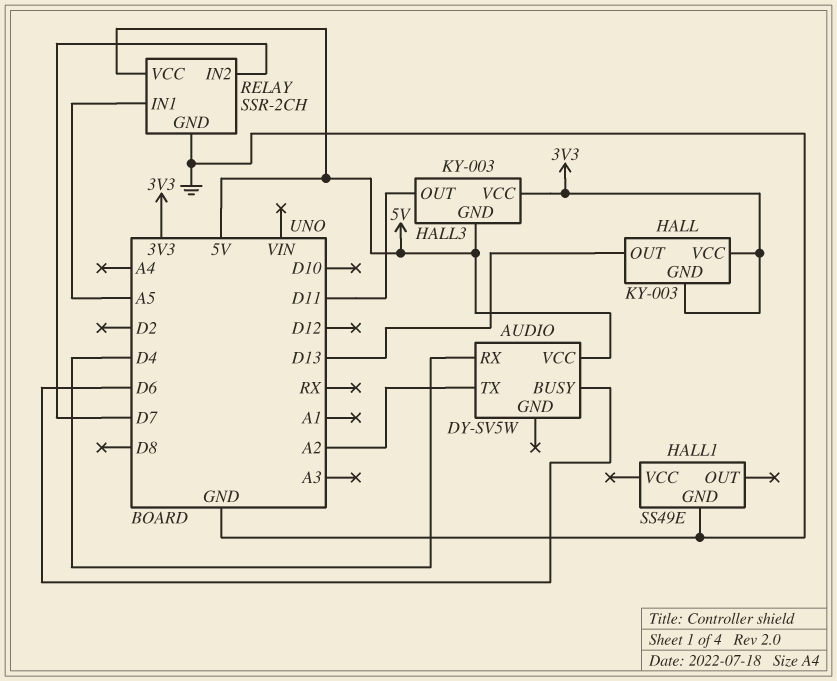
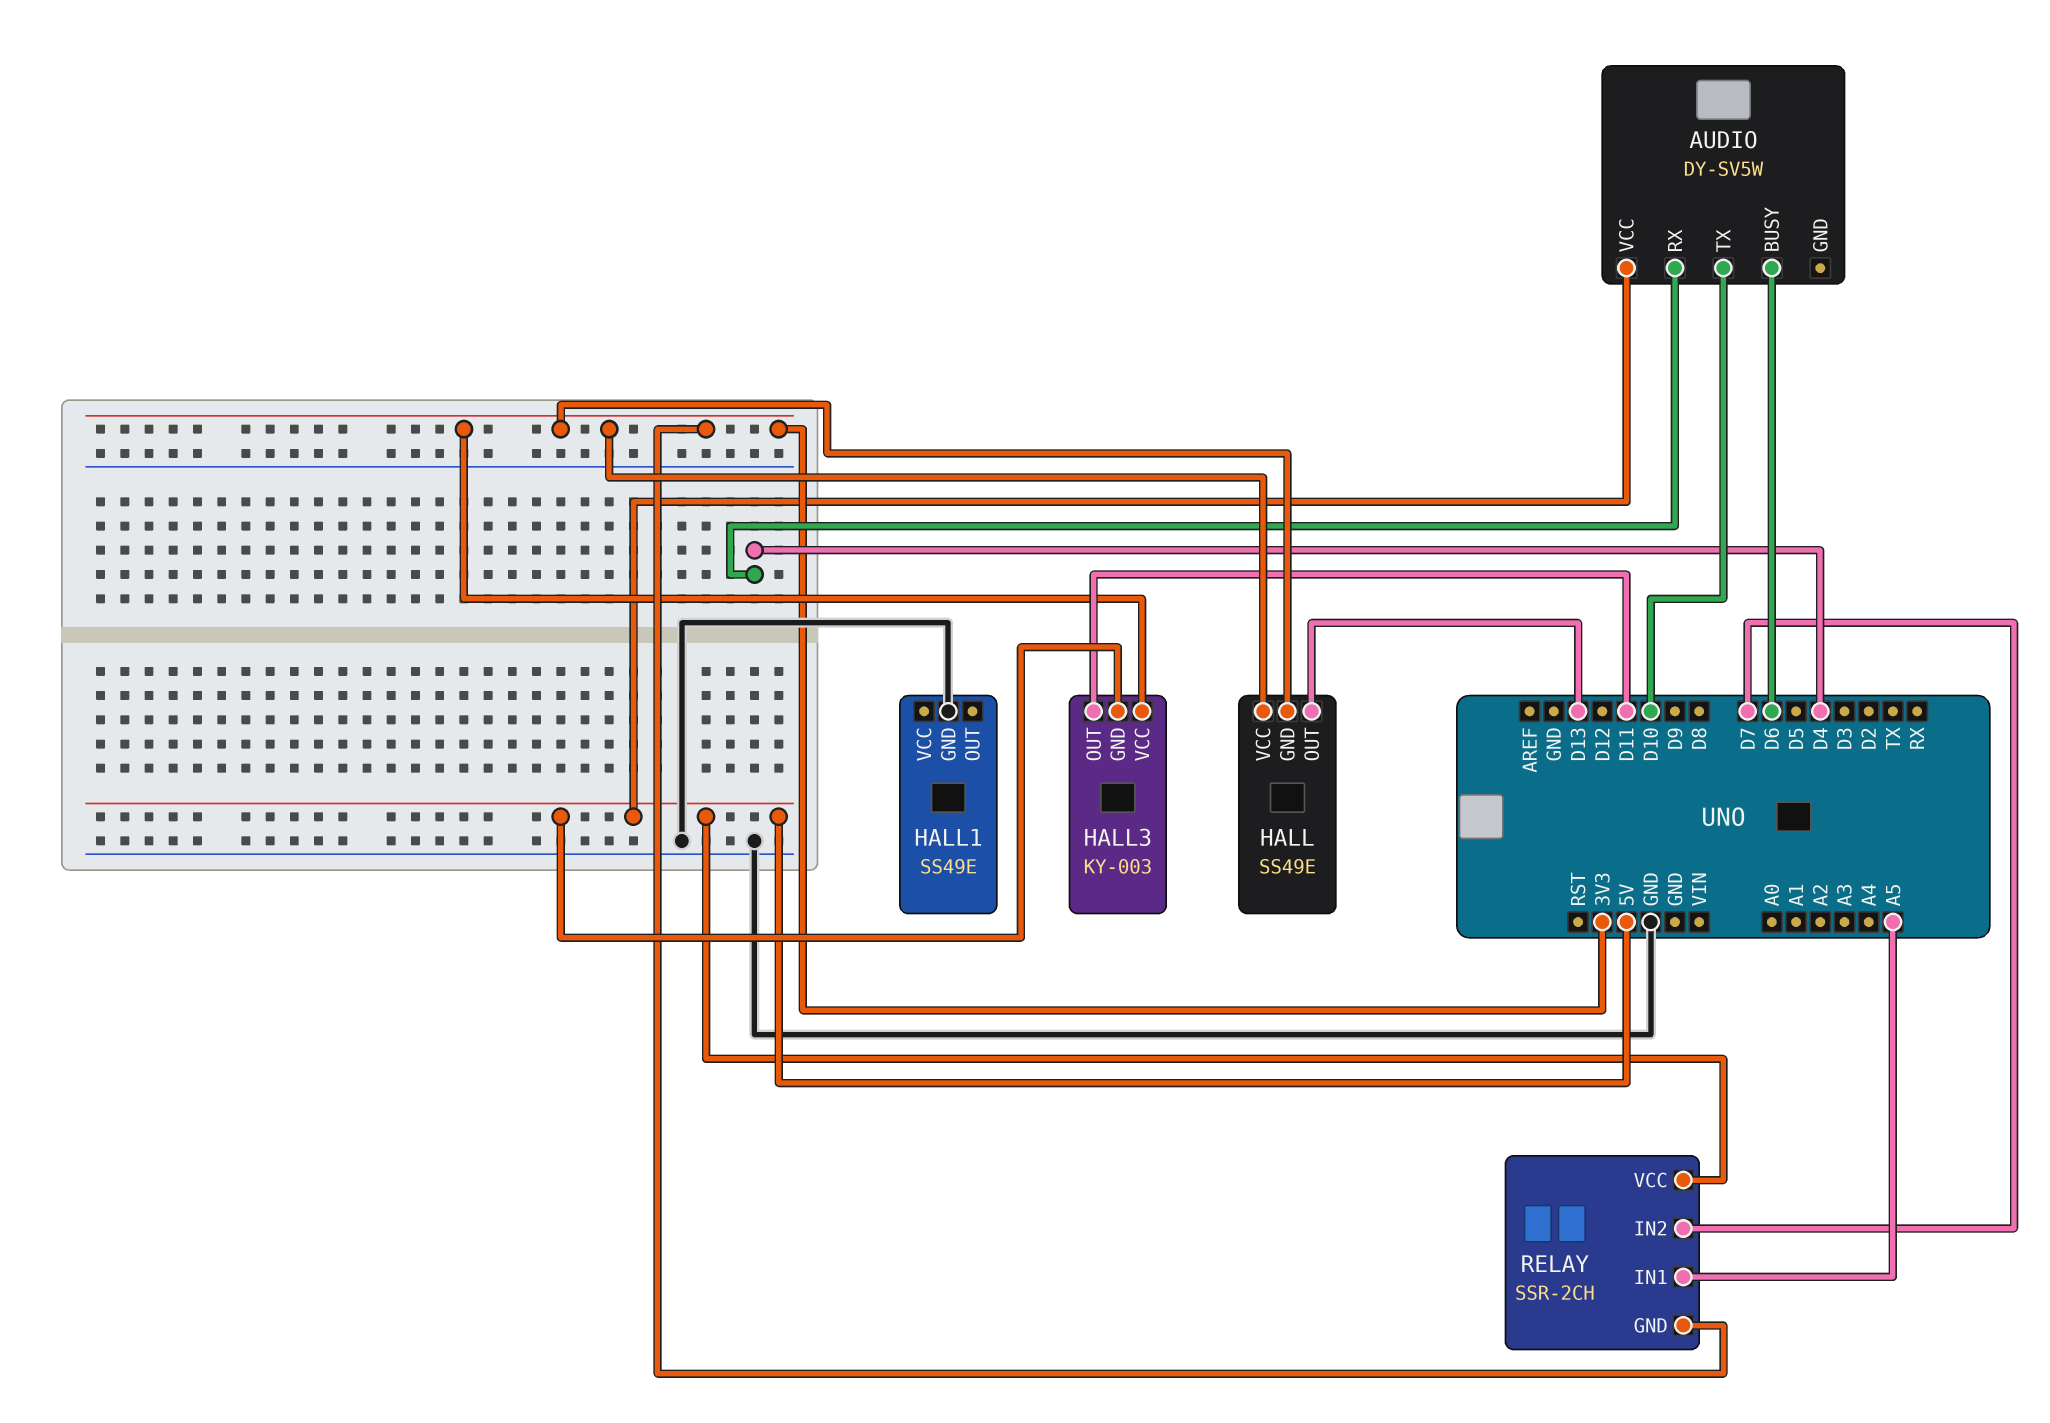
AUDIO pin TX: A2 -> D10
HALL: KY-003 -> SS49E
RELAY pin GND: GND -> 3V3

